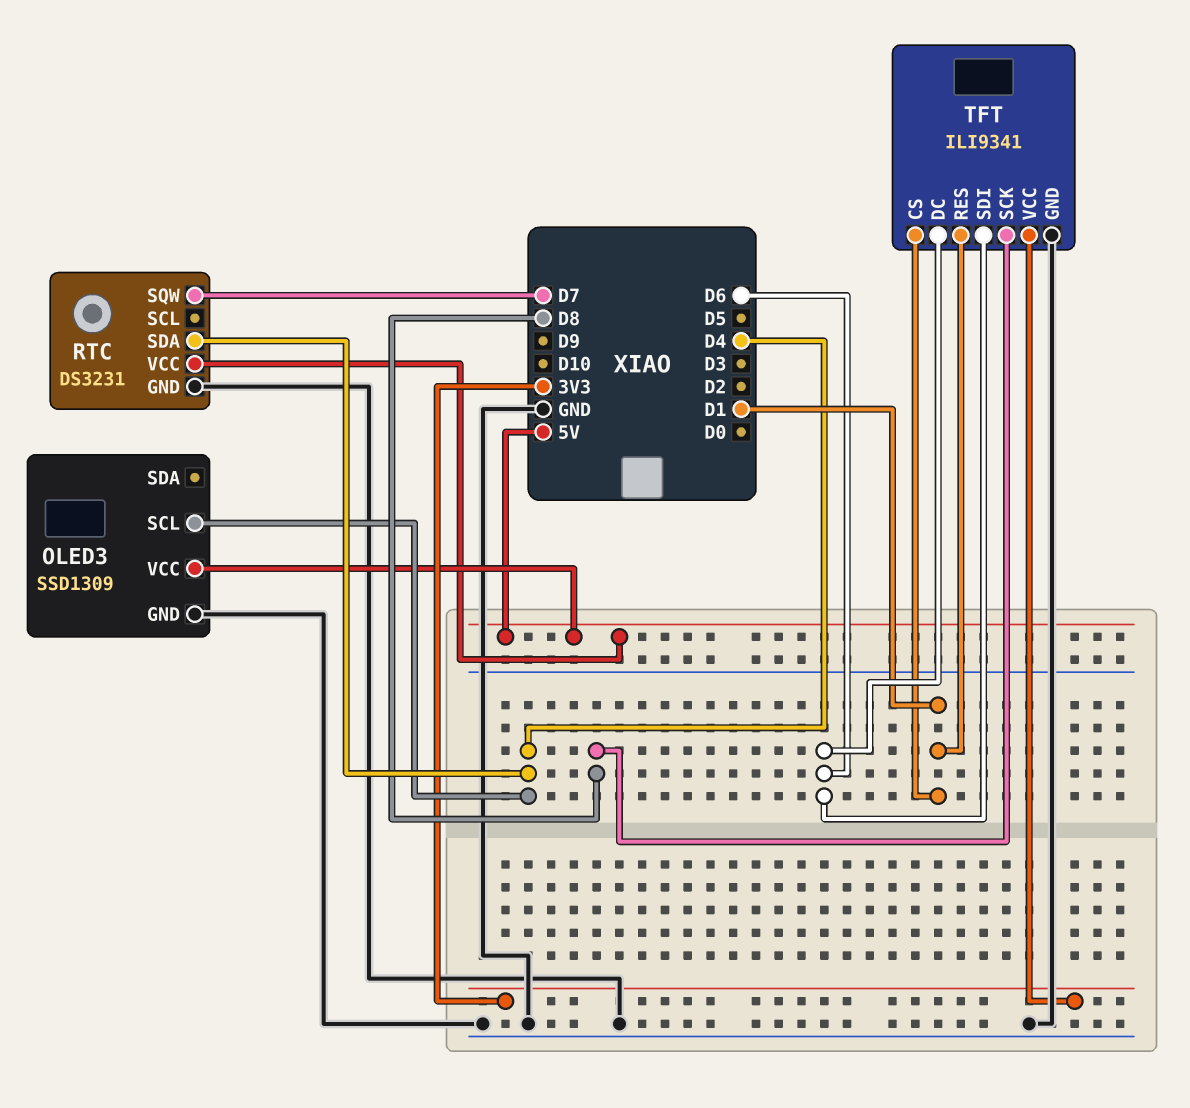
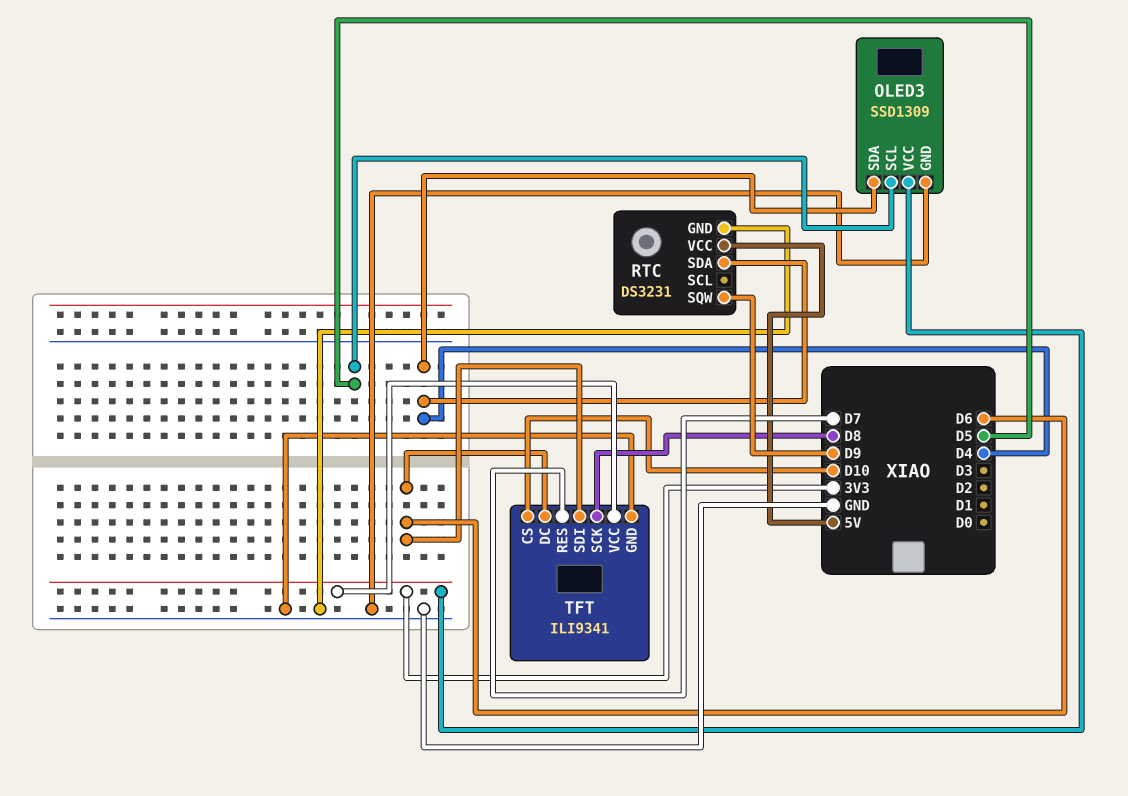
OLED3 pin SCL: D4 -> D5
OLED3 pin SDA: none -> D4
OLED3 pin VCC: 5V -> 3V3
RTC pin SQW: D7 -> D9
TFT pin CS: D1 -> D10
TFT pin RES: D1 -> D7

